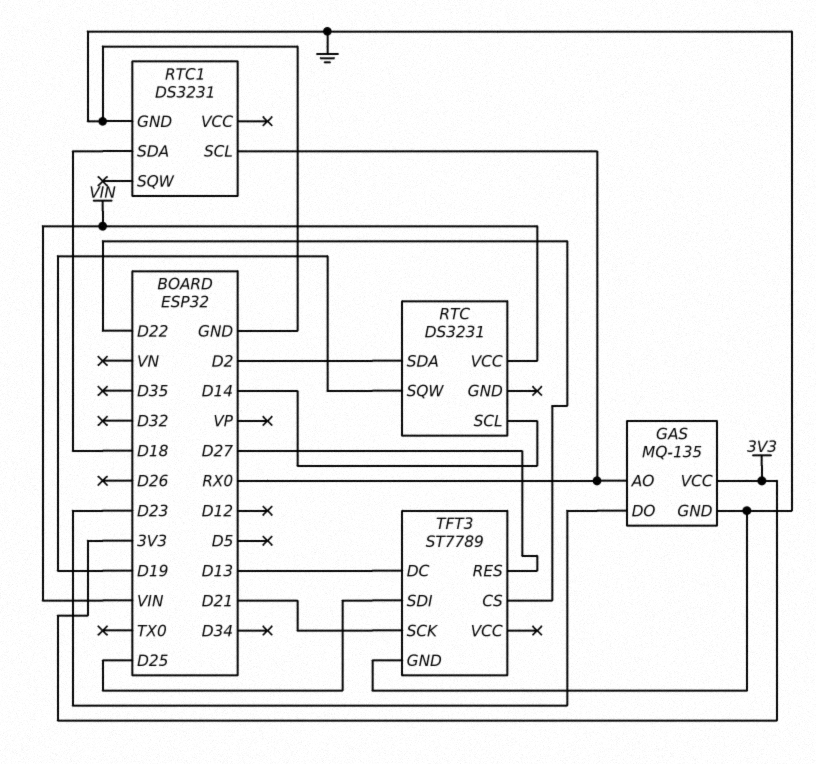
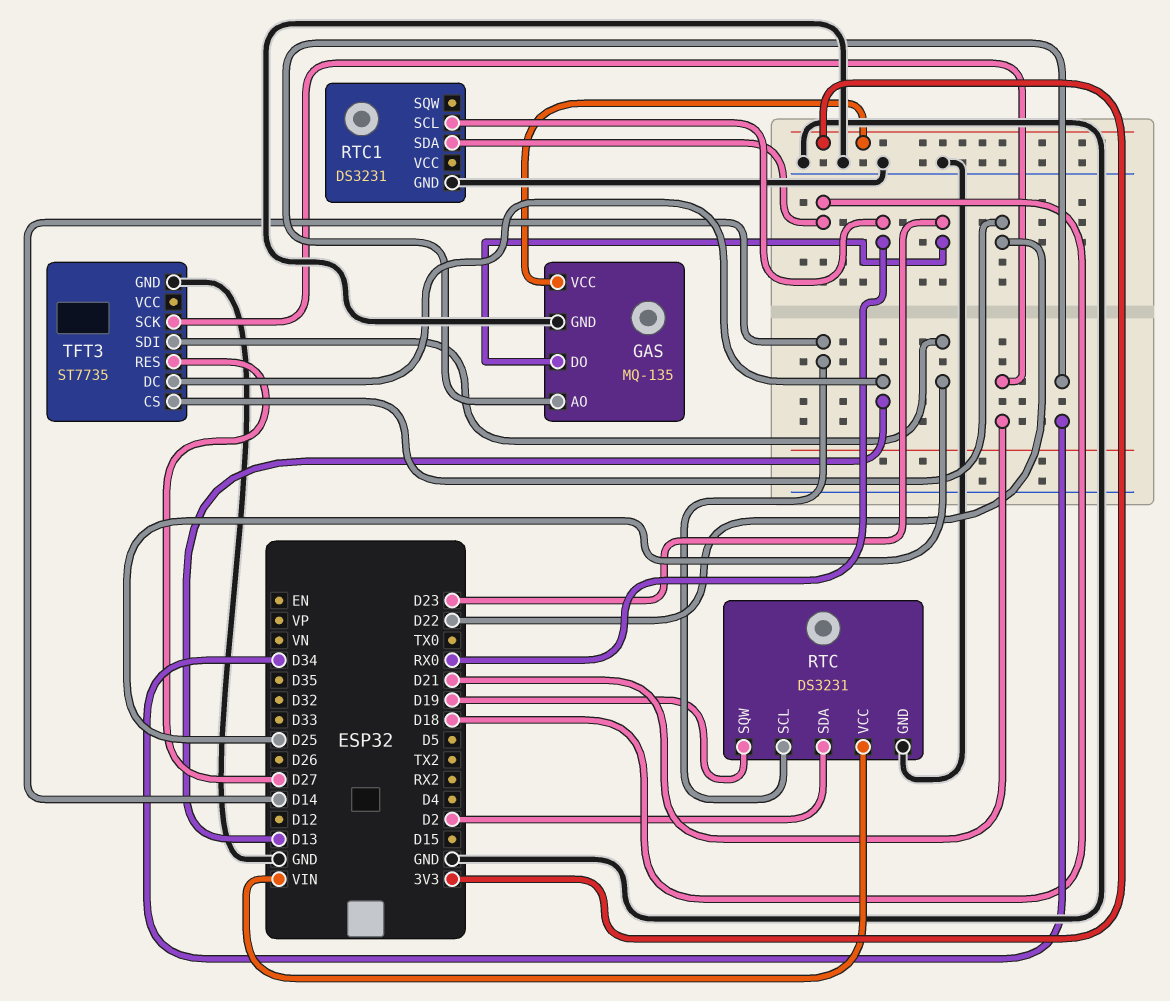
GAS pin AO: RX0 -> D34
RTC pin GND: none -> GND
TFT3: ST7789 -> ST7735

